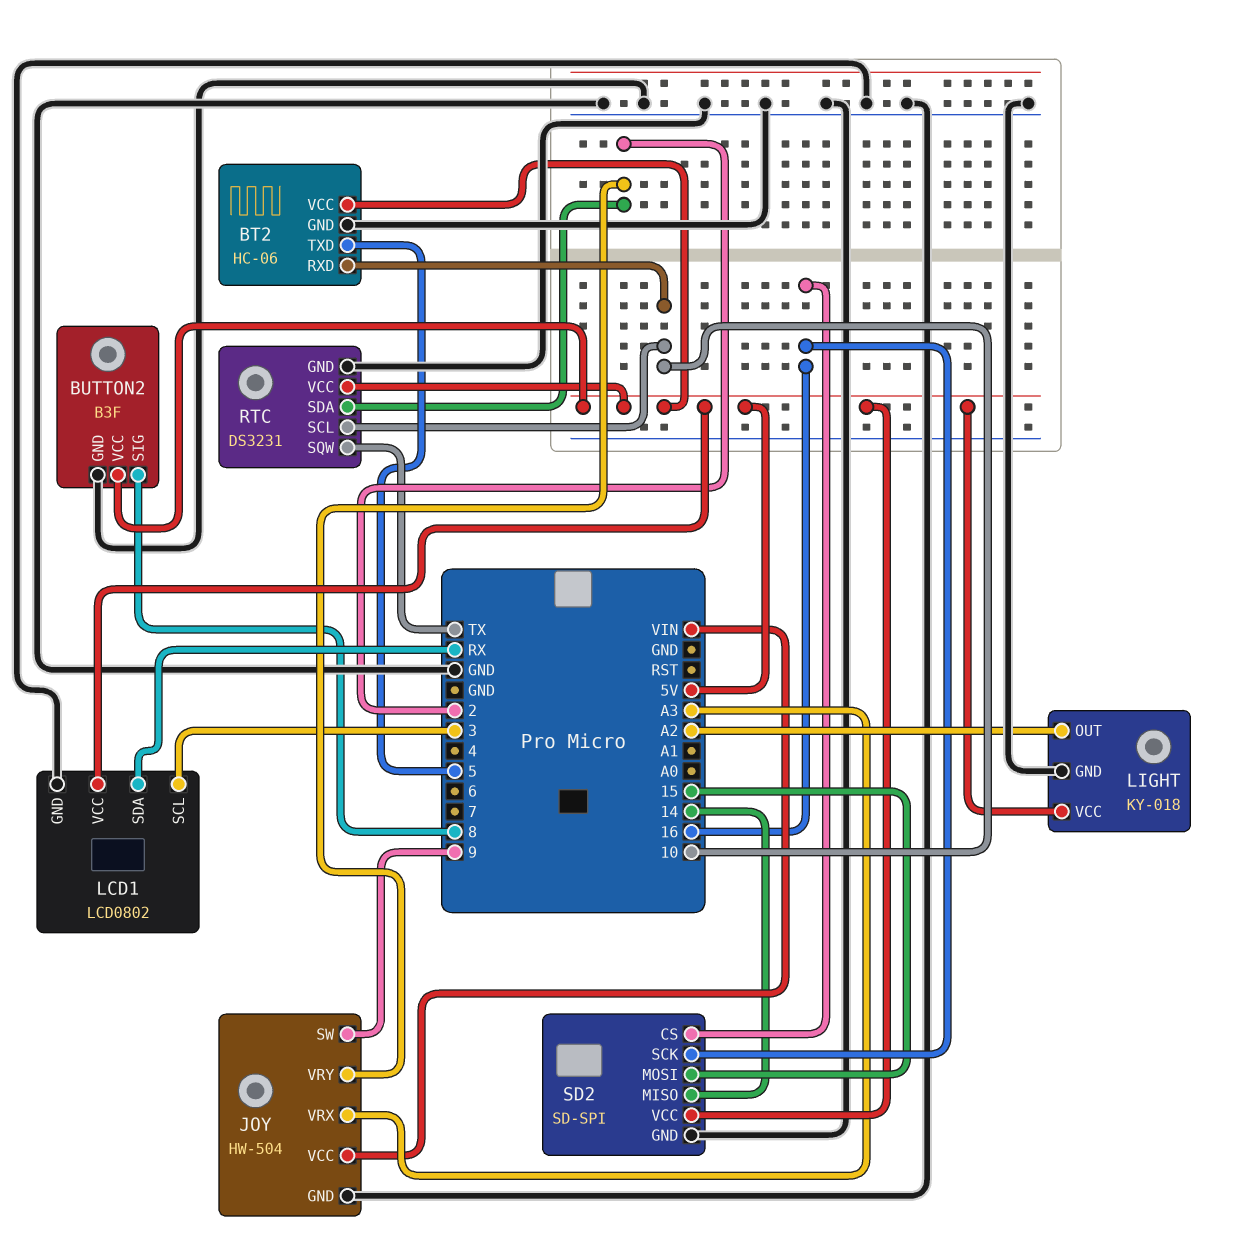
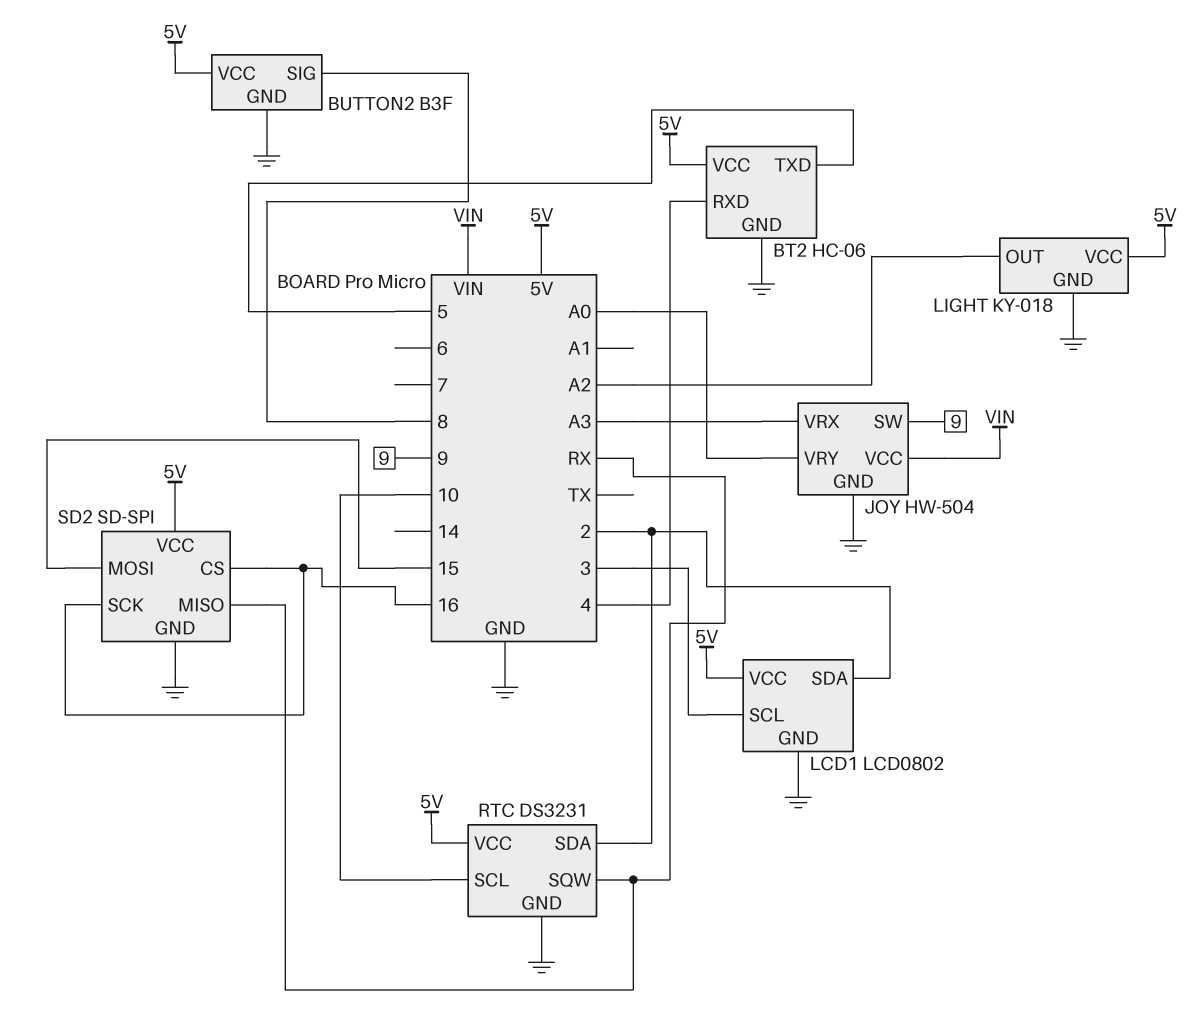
BT2 pin RXD: 10 -> 4
JOY pin VRY: 2 -> A0
LCD1 pin SDA: RX -> 2
RTC pin SQW: TX -> RX
SD2 pin MISO: 14 -> RX

